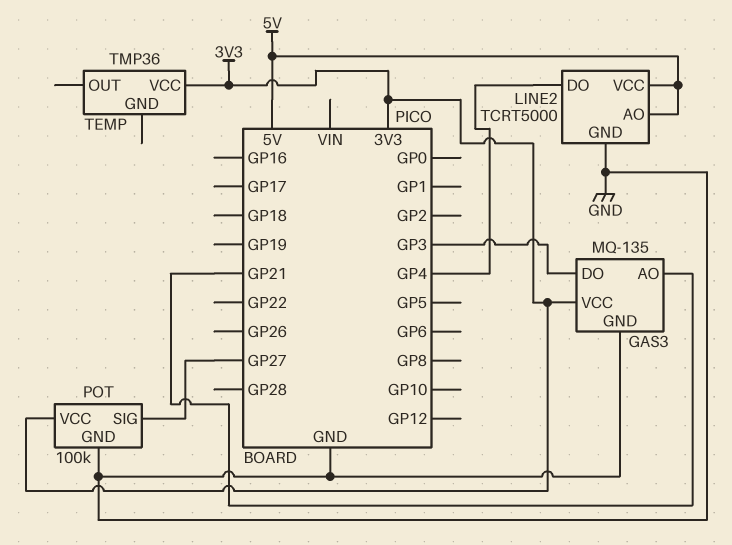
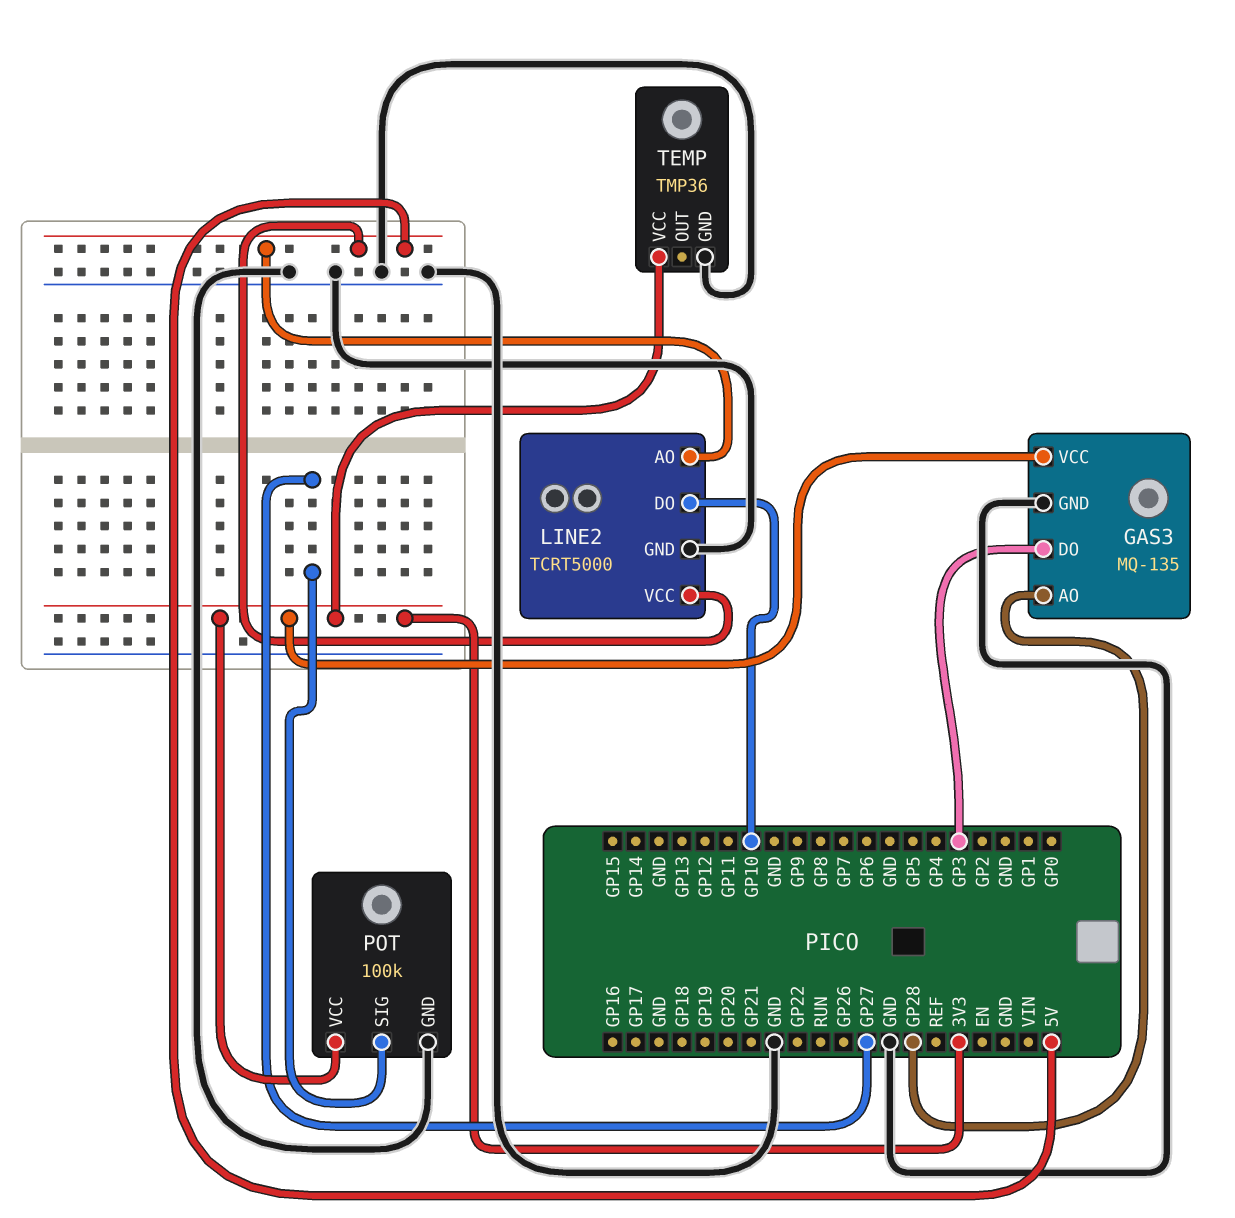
GAS3 pin AO: GP21 -> GP28
LINE2 pin DO: GP4 -> GP10
TEMP pin GND: none -> GND

